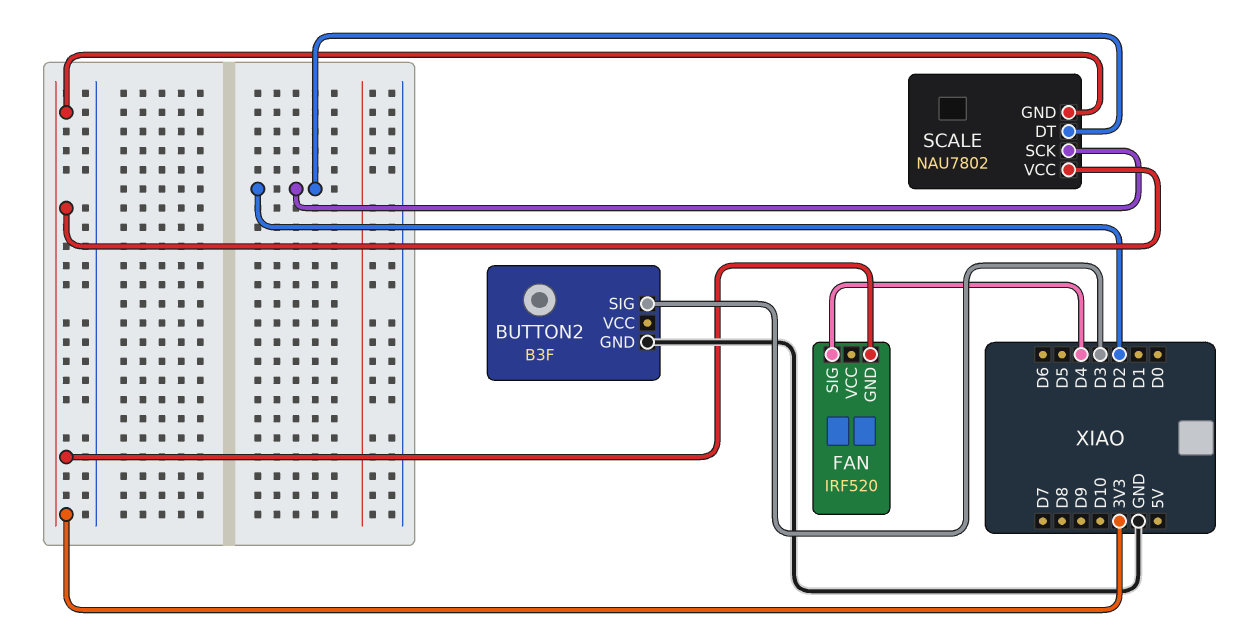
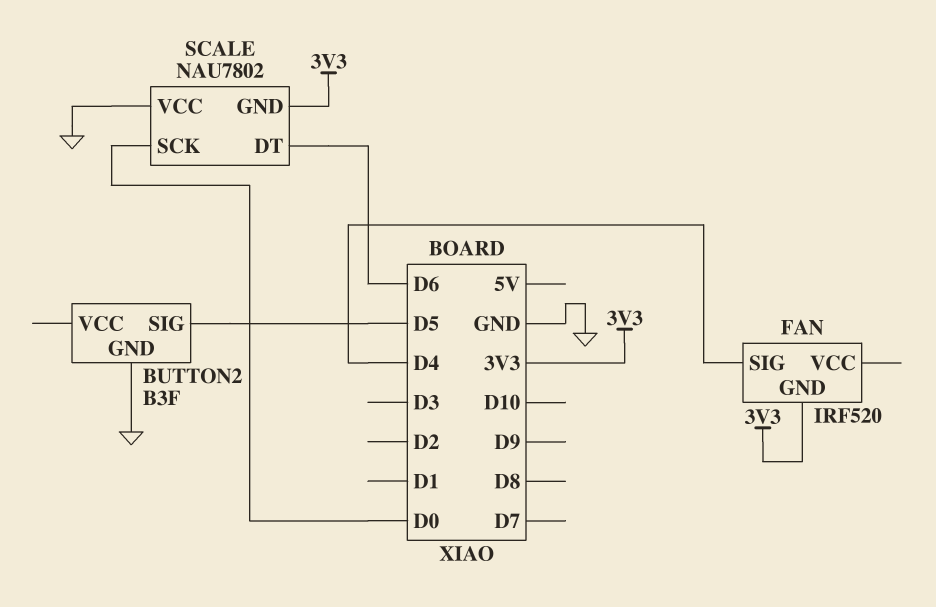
BUTTON2 pin SIG: D3 -> D5
SCALE pin DT: D2 -> D6
SCALE pin SCK: D2 -> D0
SCALE pin VCC: 3V3 -> GND

